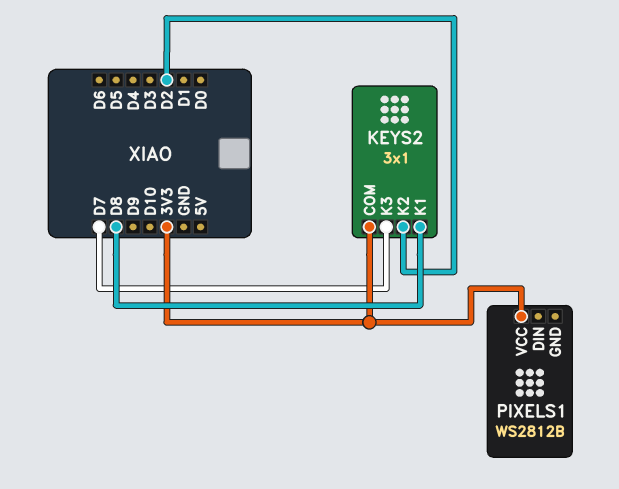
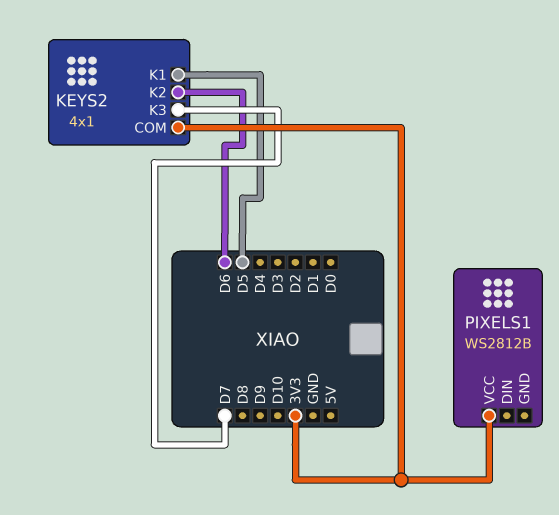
KEYS2: 3x1 -> 4x1
KEYS2 pin K1: D8 -> D5
KEYS2 pin K2: D2 -> D6

